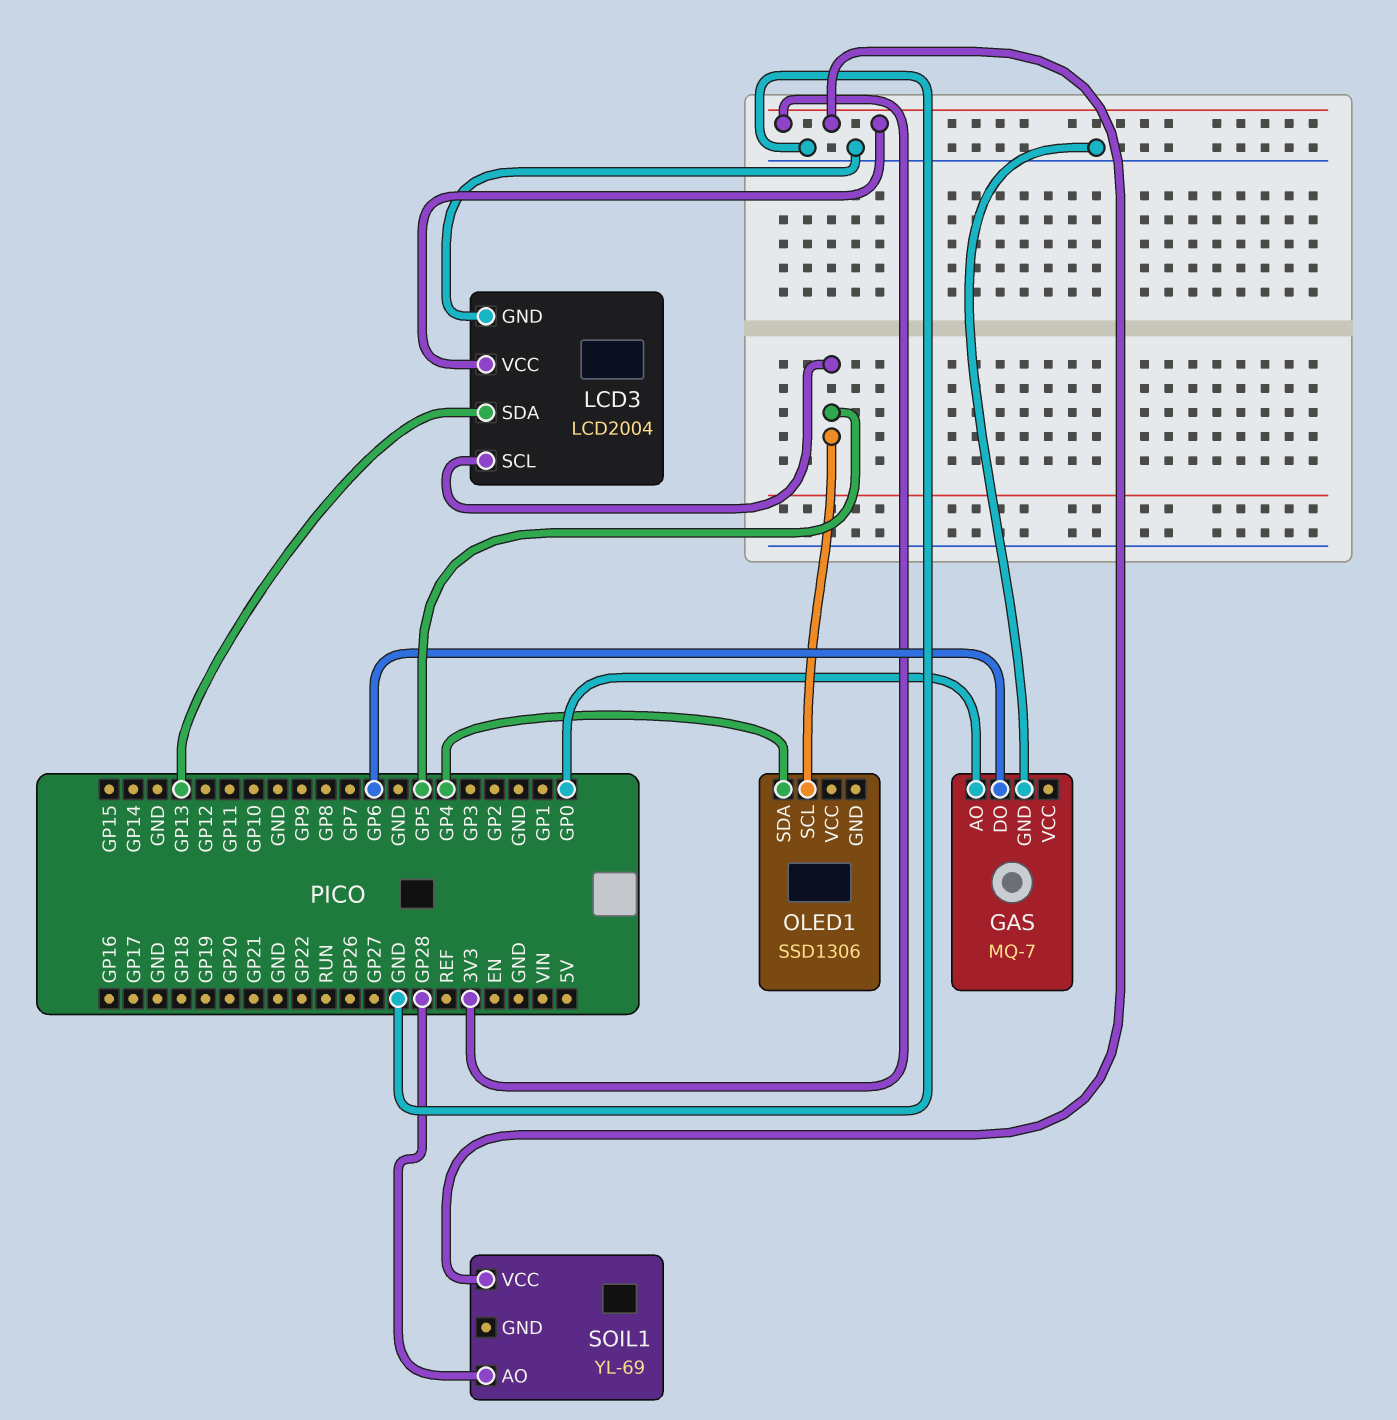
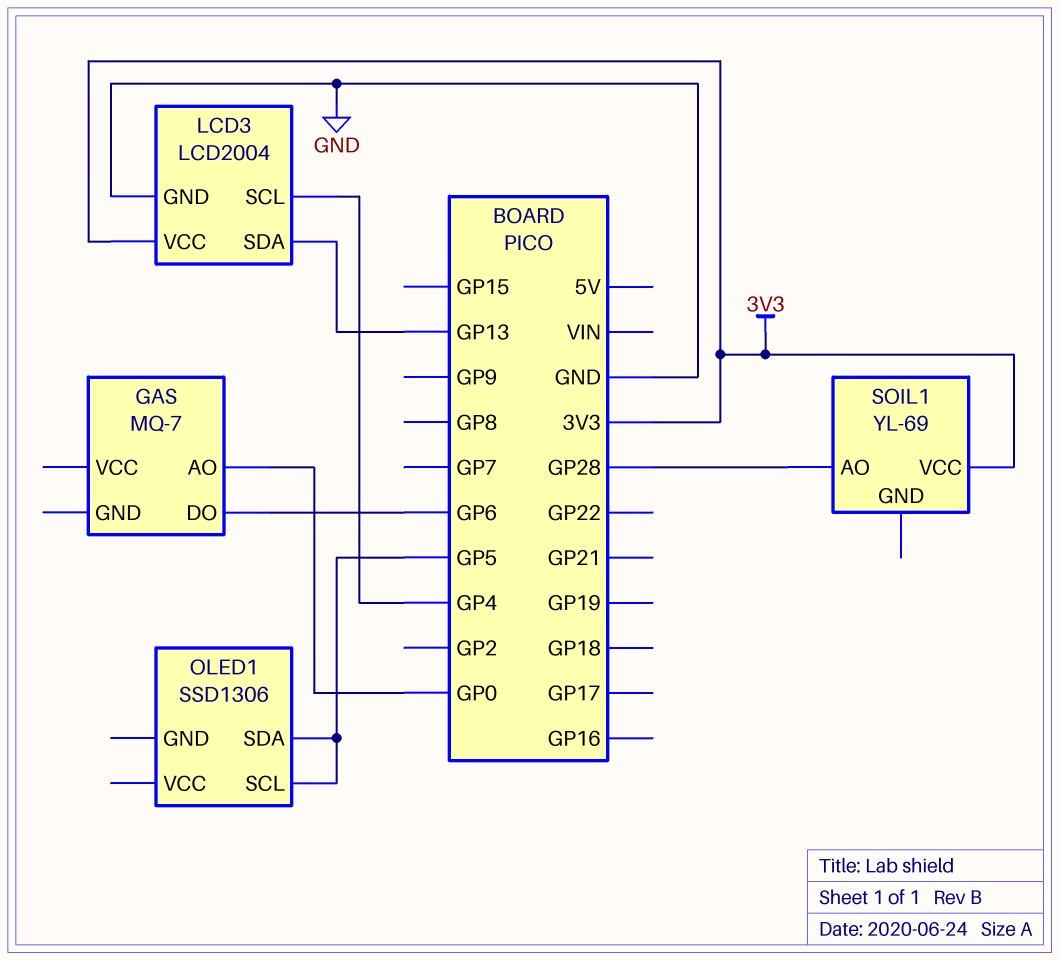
GAS pin GND: GND -> none
LCD3 pin SCL: GP5 -> GP4
OLED1 pin SDA: GP4 -> GP5

